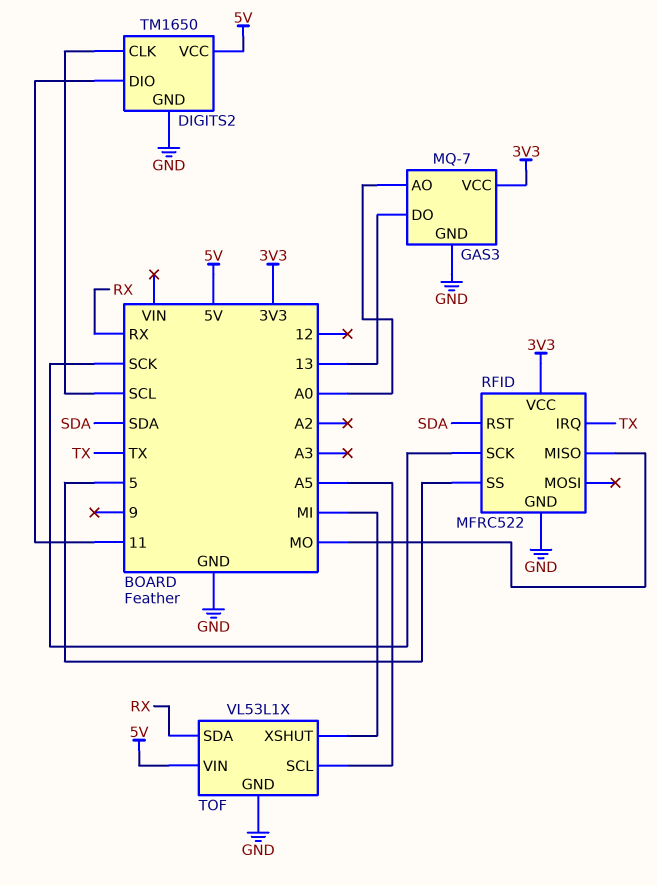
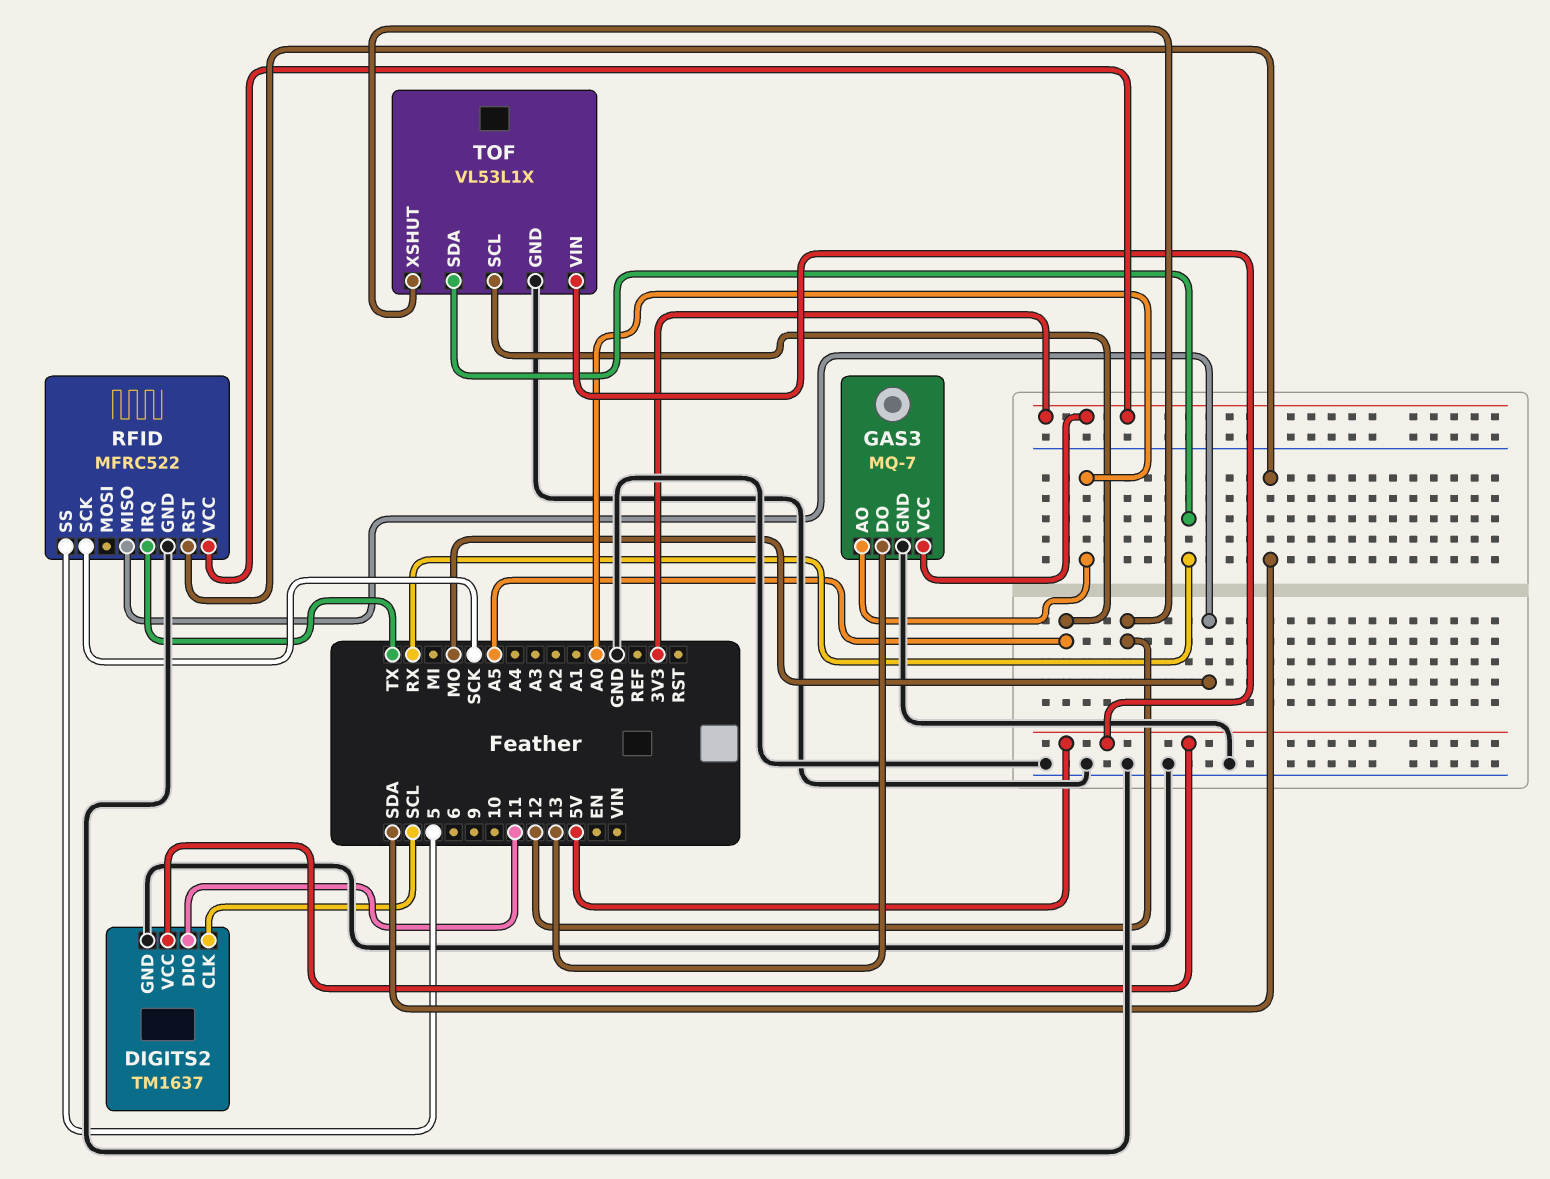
DIGITS2: TM1650 -> TM1637
TOF pin XSHUT: MI -> 12

